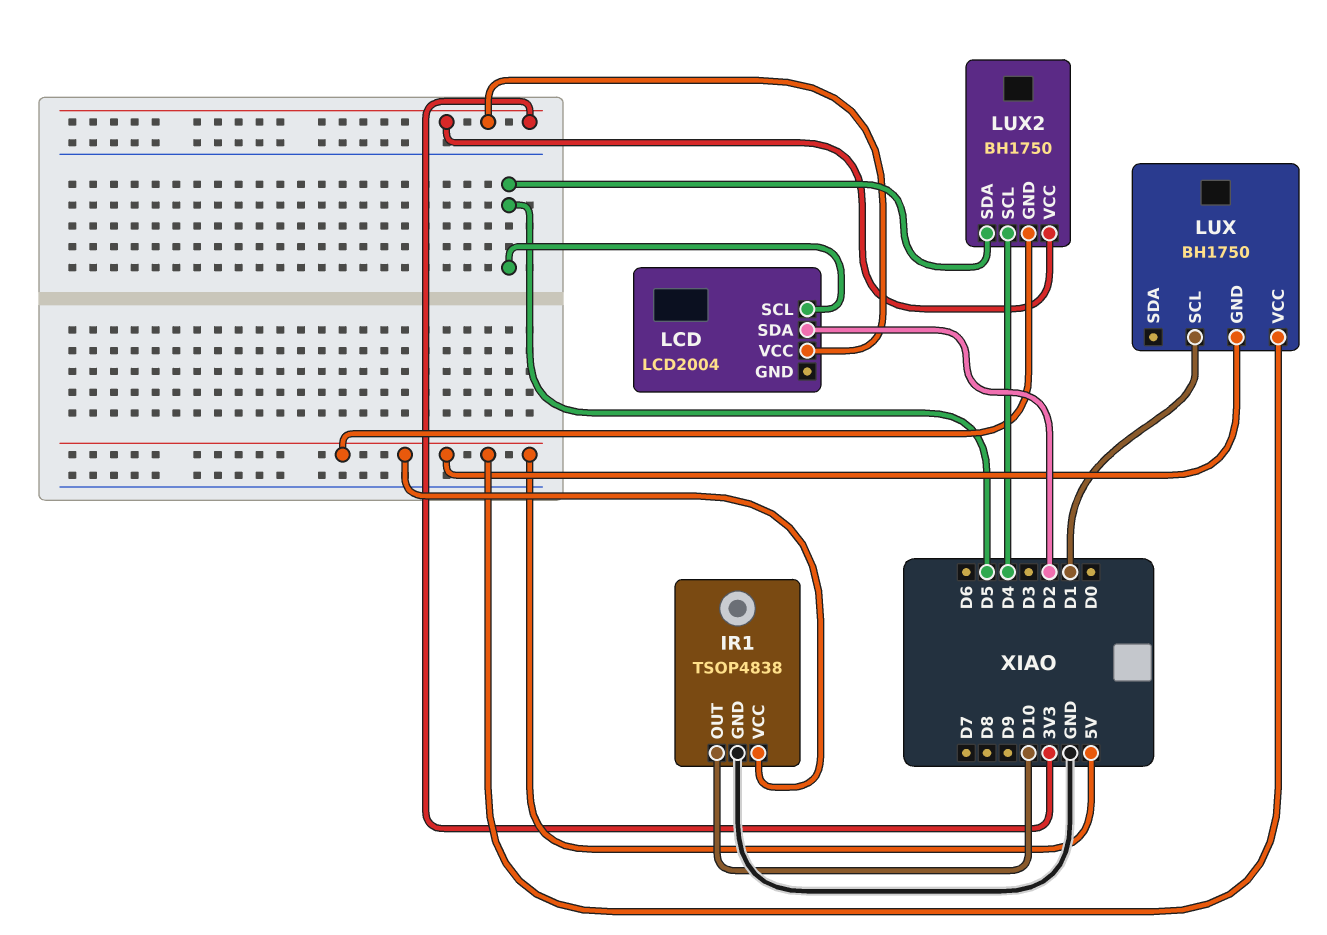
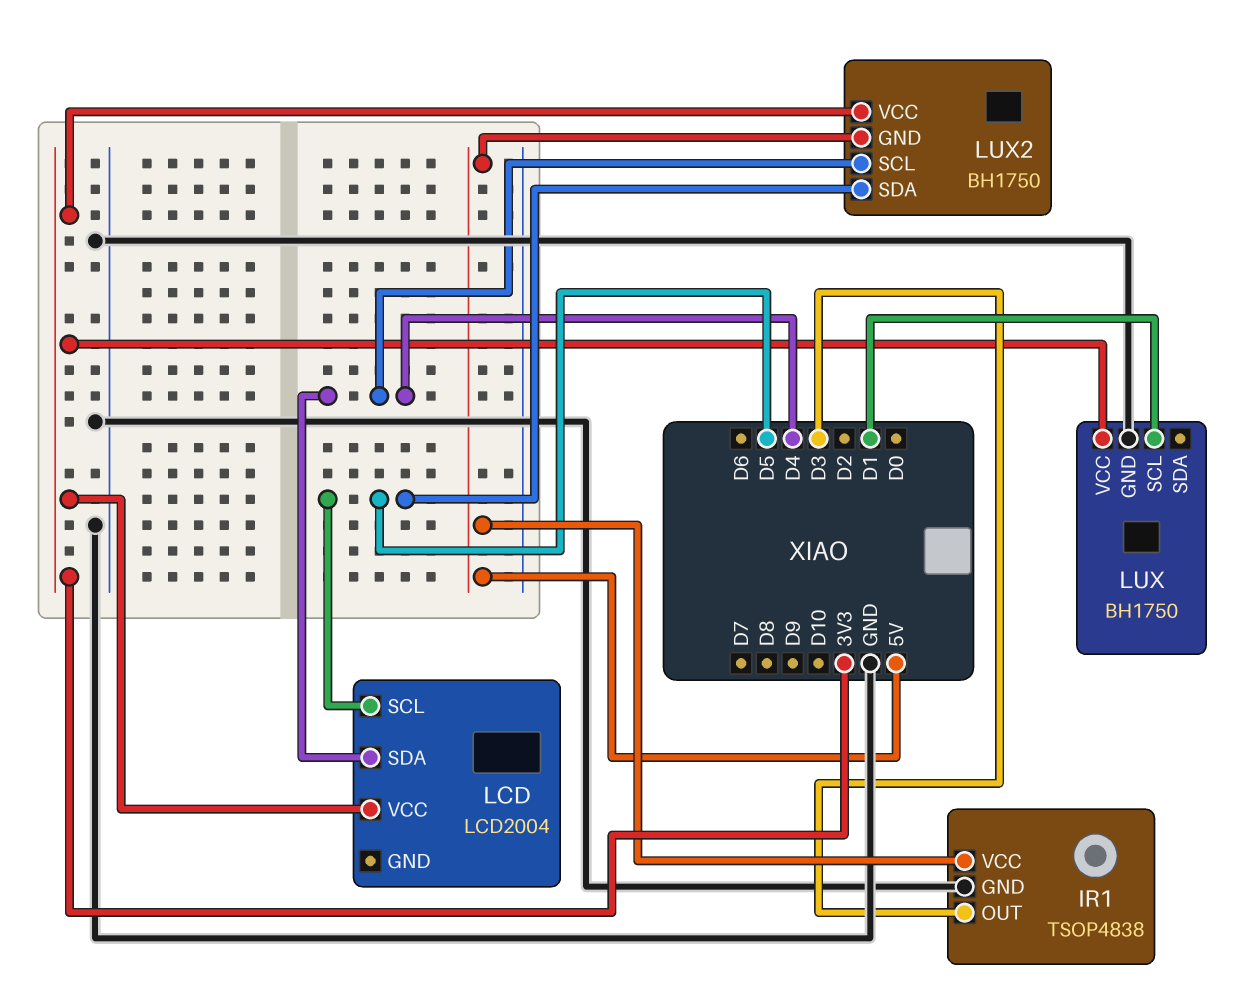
IR1 pin OUT: D10 -> D3
LCD pin SDA: D2 -> D4
LUX pin GND: 5V -> GND
LUX pin VCC: 5V -> 3V3

